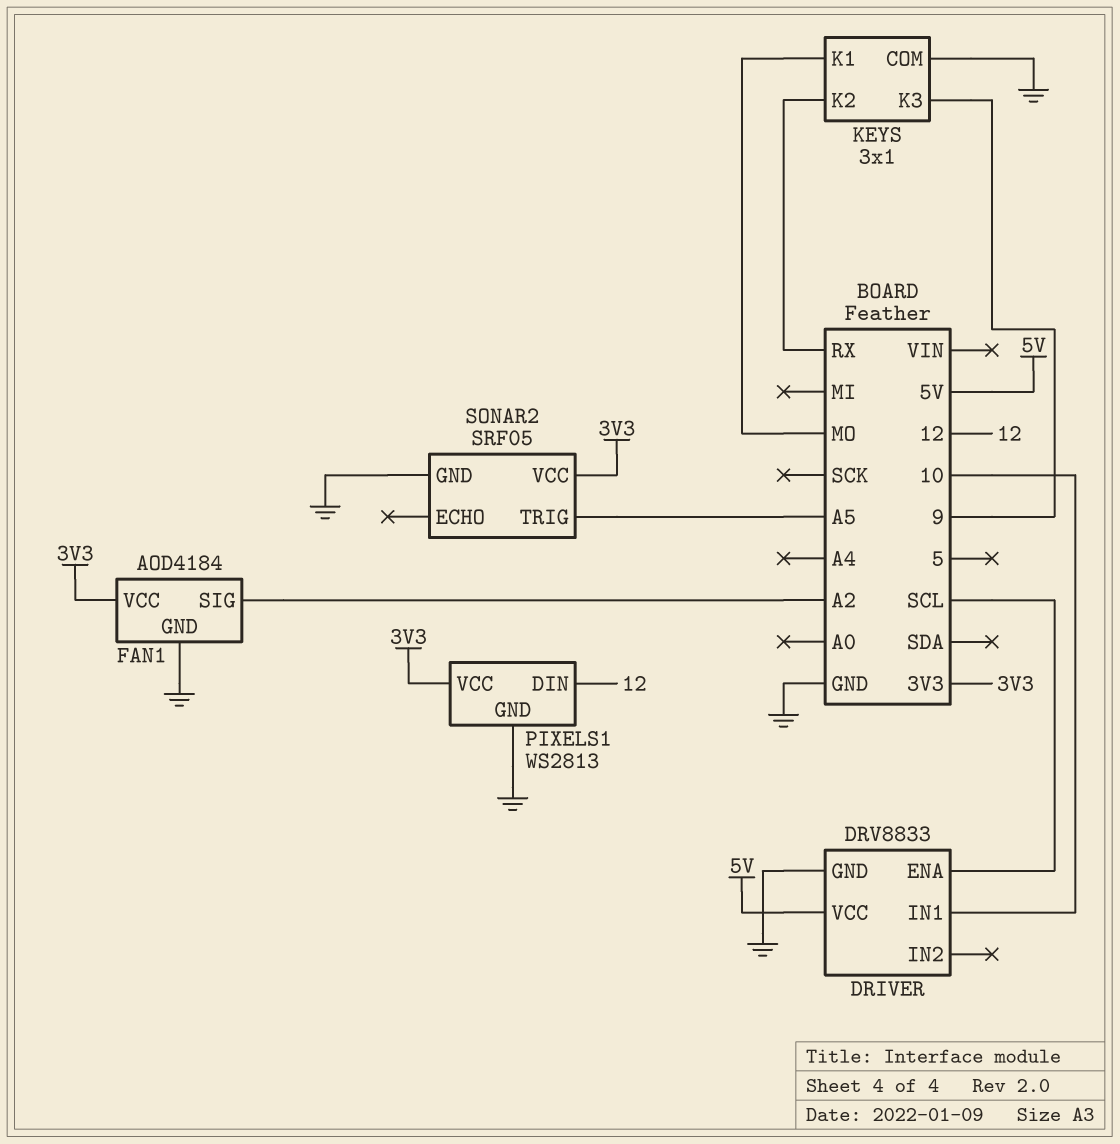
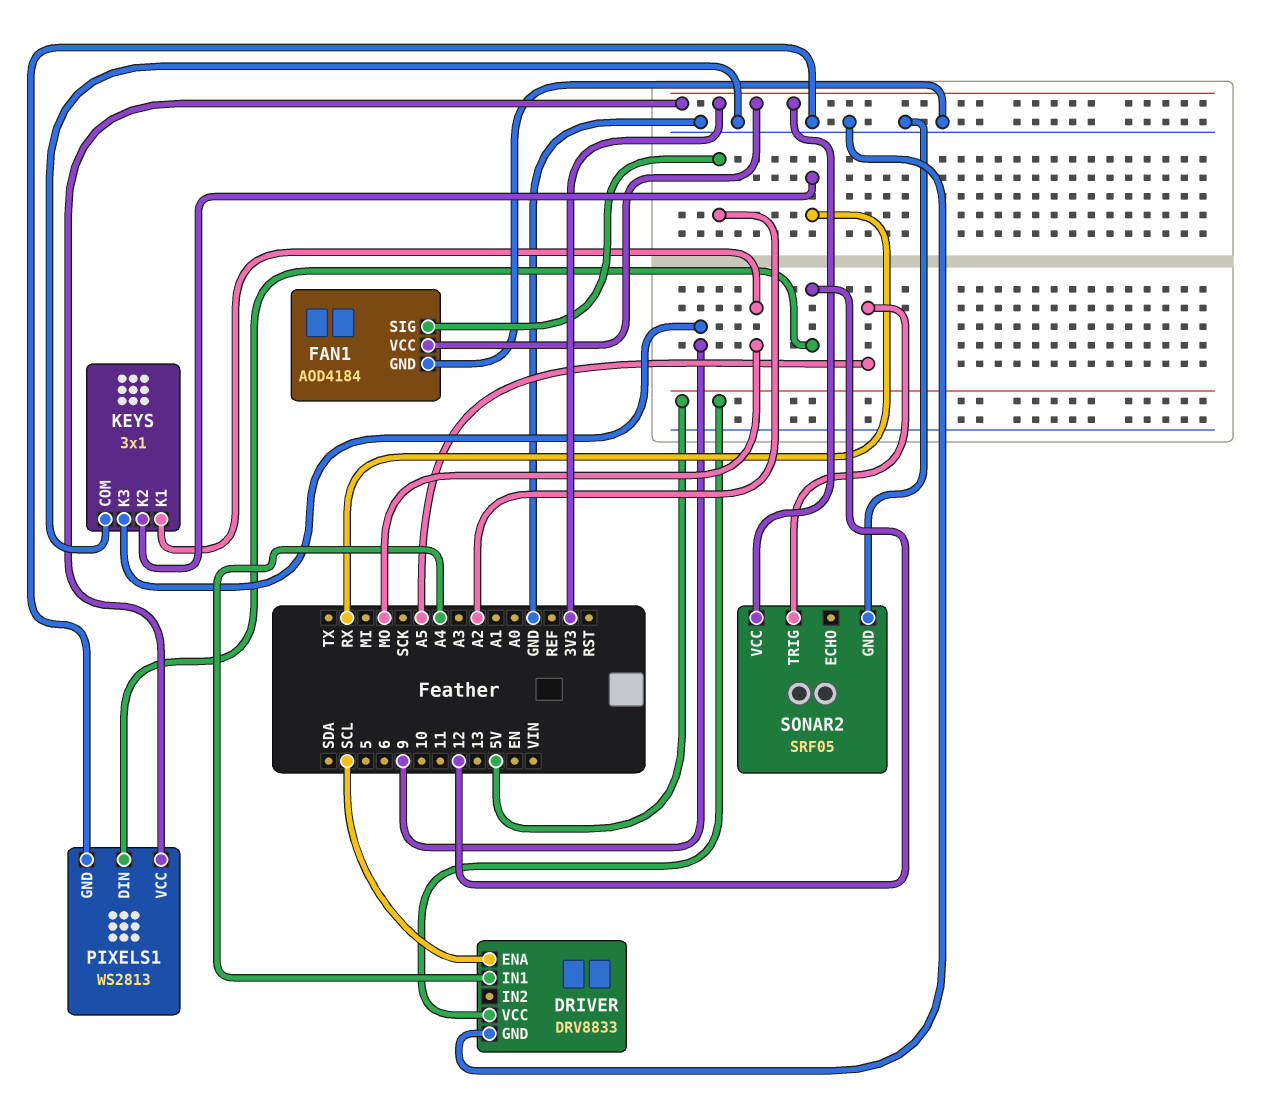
DRIVER pin IN1: 10 -> A4

